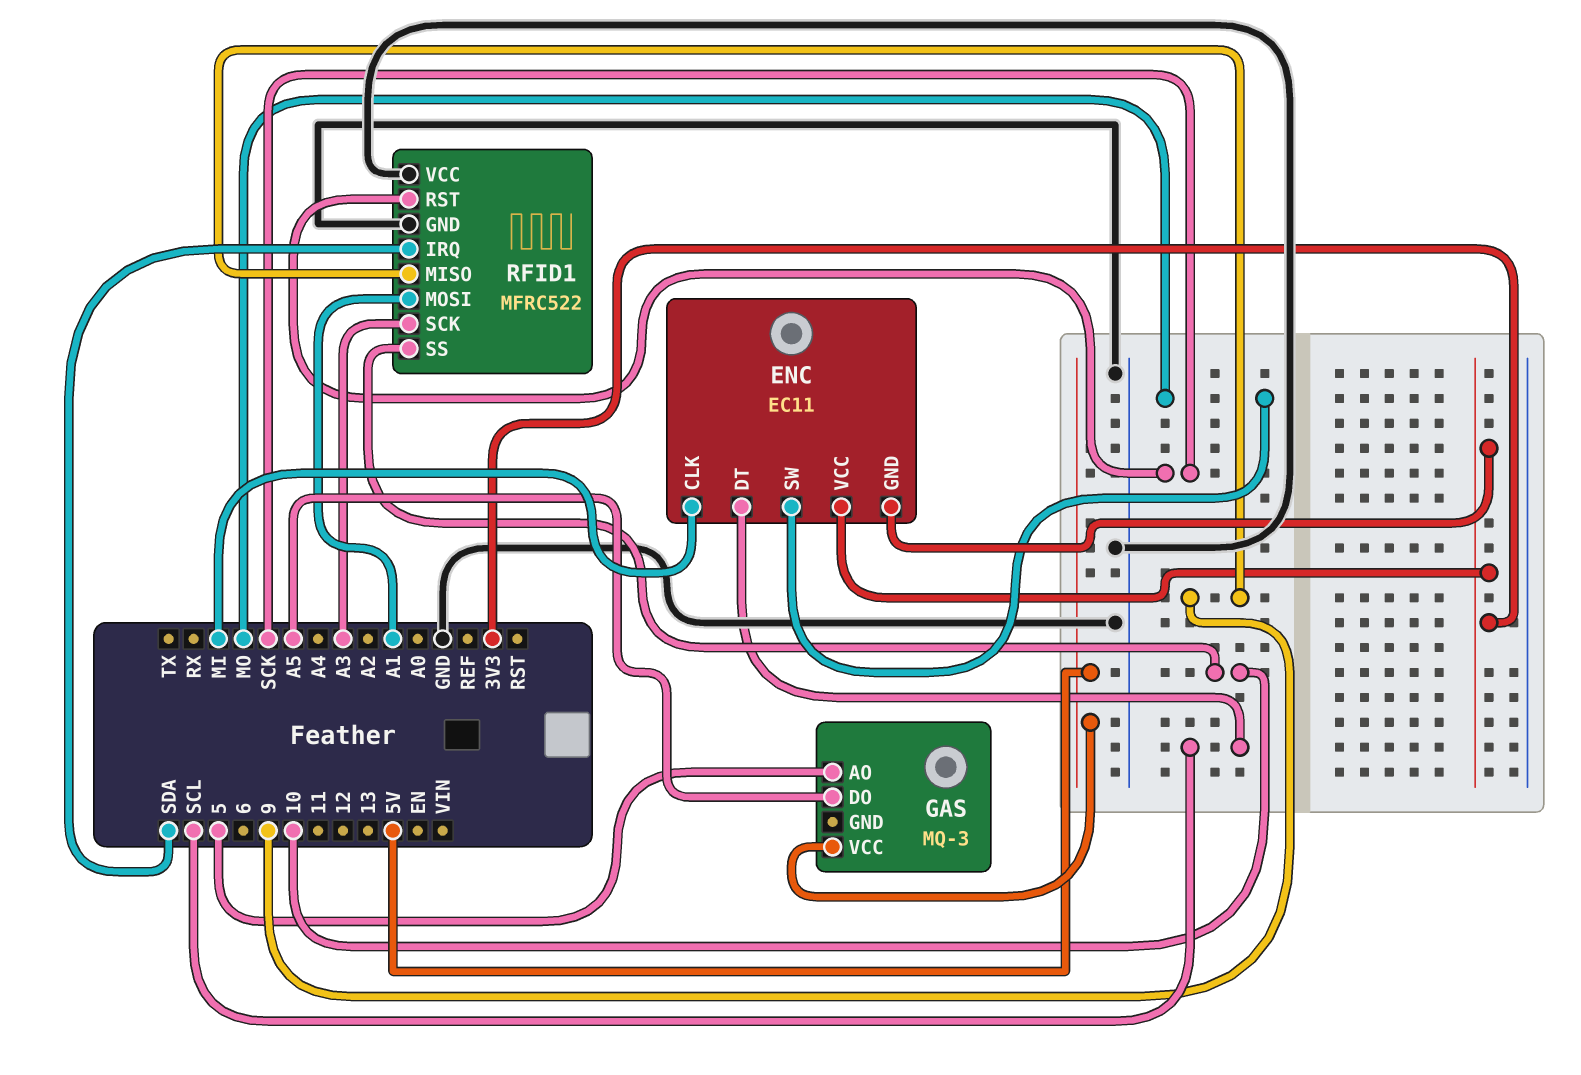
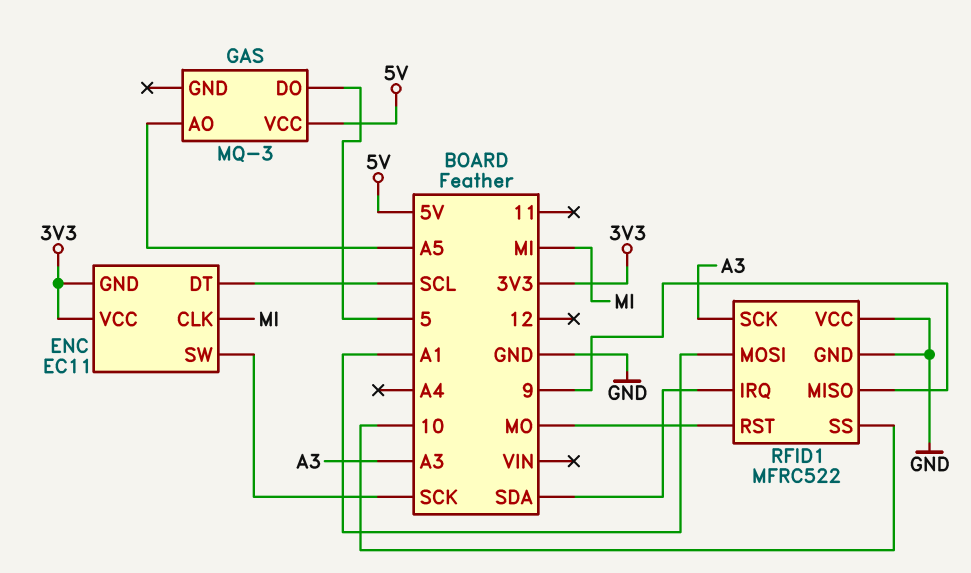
ENC pin SW: MO -> SCK
GAS pin AO: 5 -> A5
GAS pin DO: A5 -> 5
RFID1 pin RST: SCK -> MO

